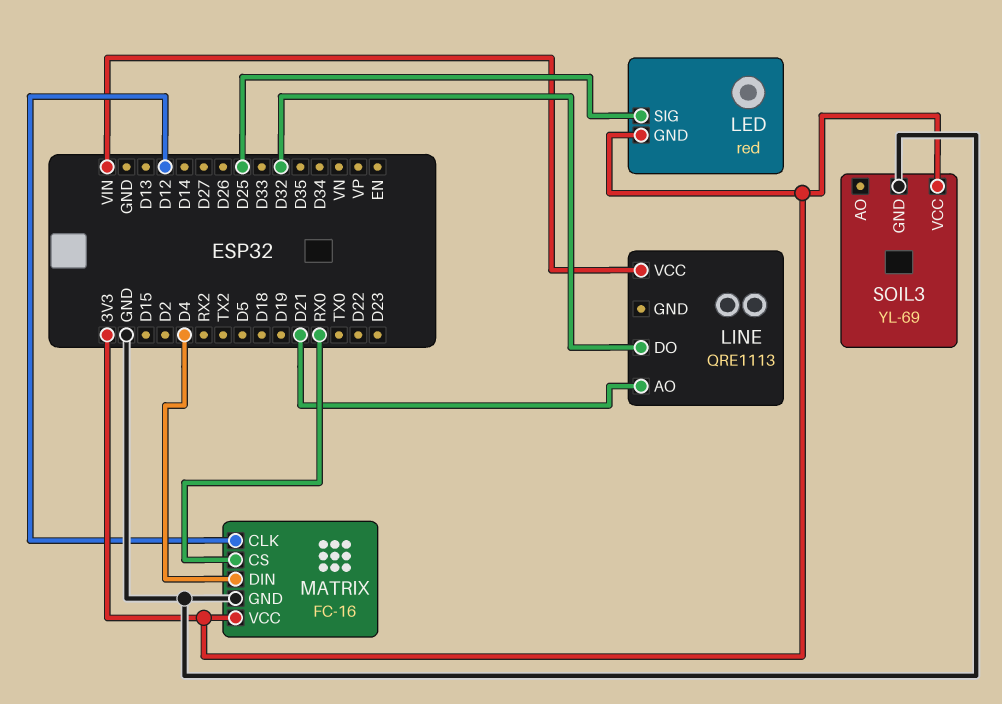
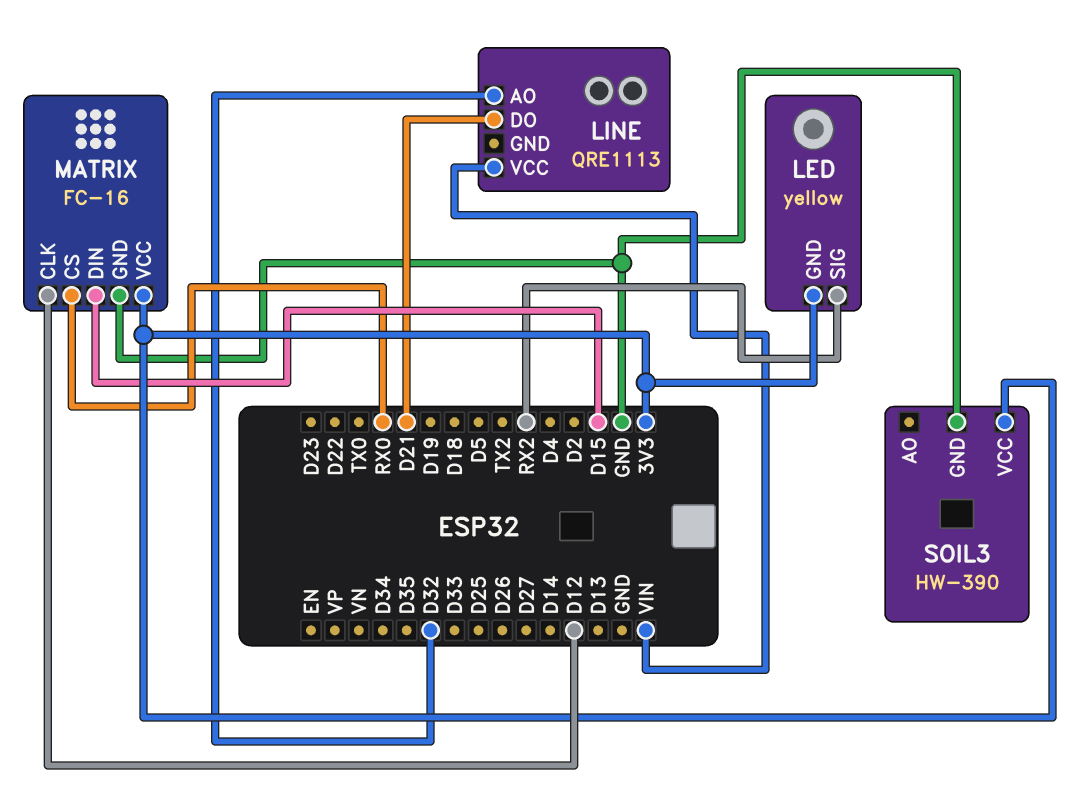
LED: red -> yellow
LED pin SIG: D25 -> RX2
LINE pin AO: D21 -> D32
LINE pin DO: D32 -> D21
MATRIX pin DIN: D4 -> D15
SOIL3: YL-69 -> HW-390

